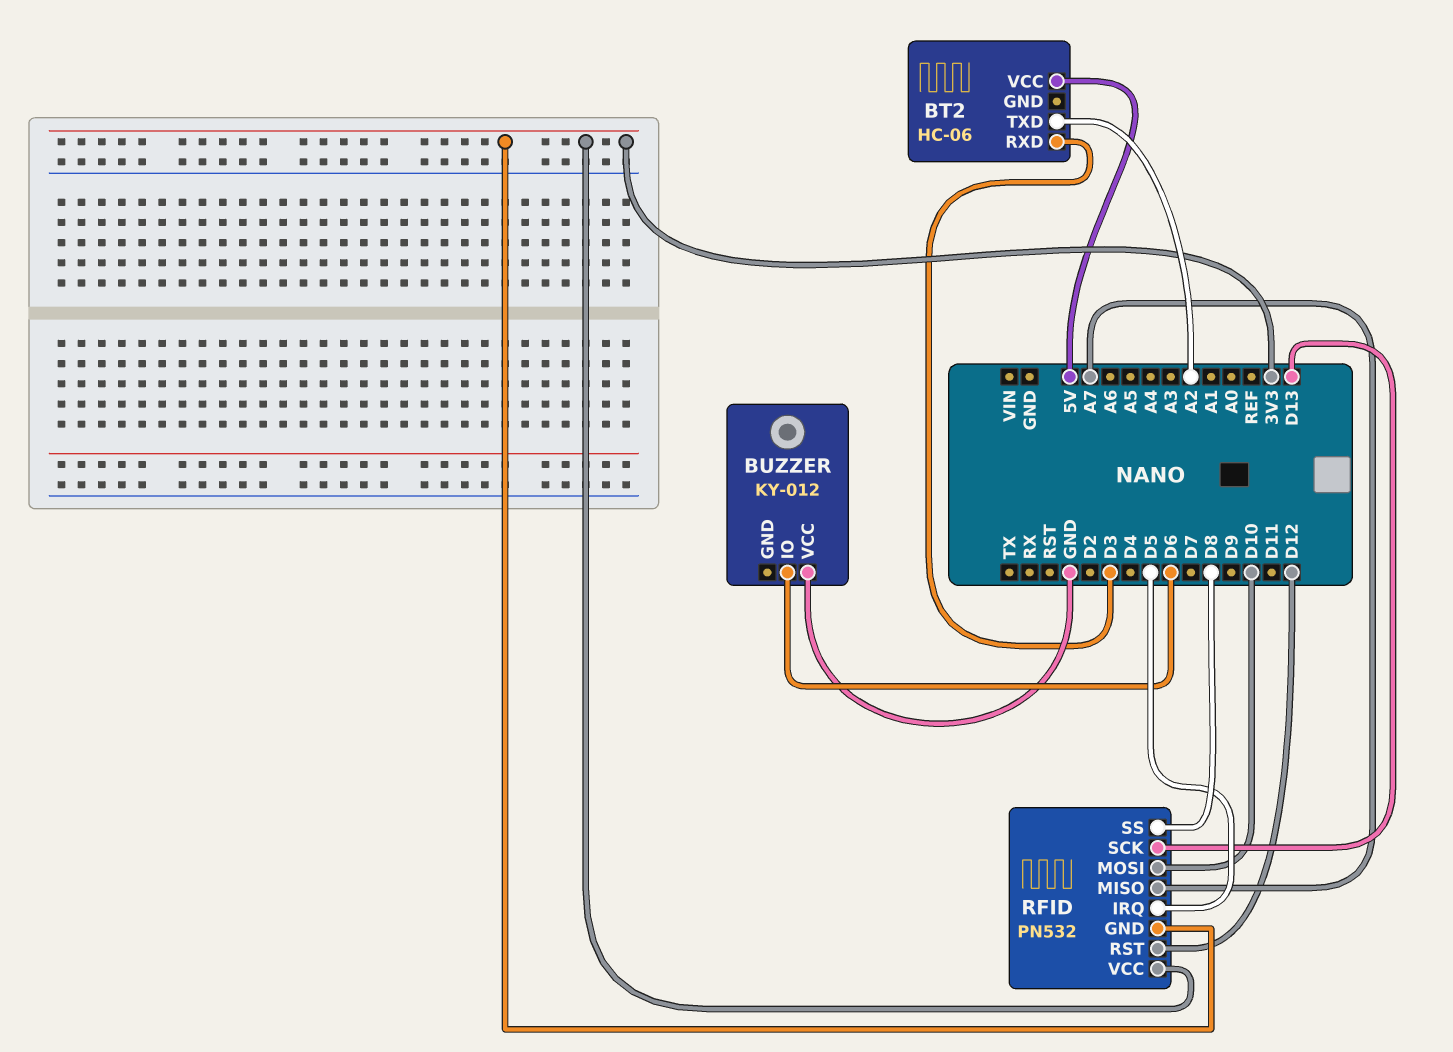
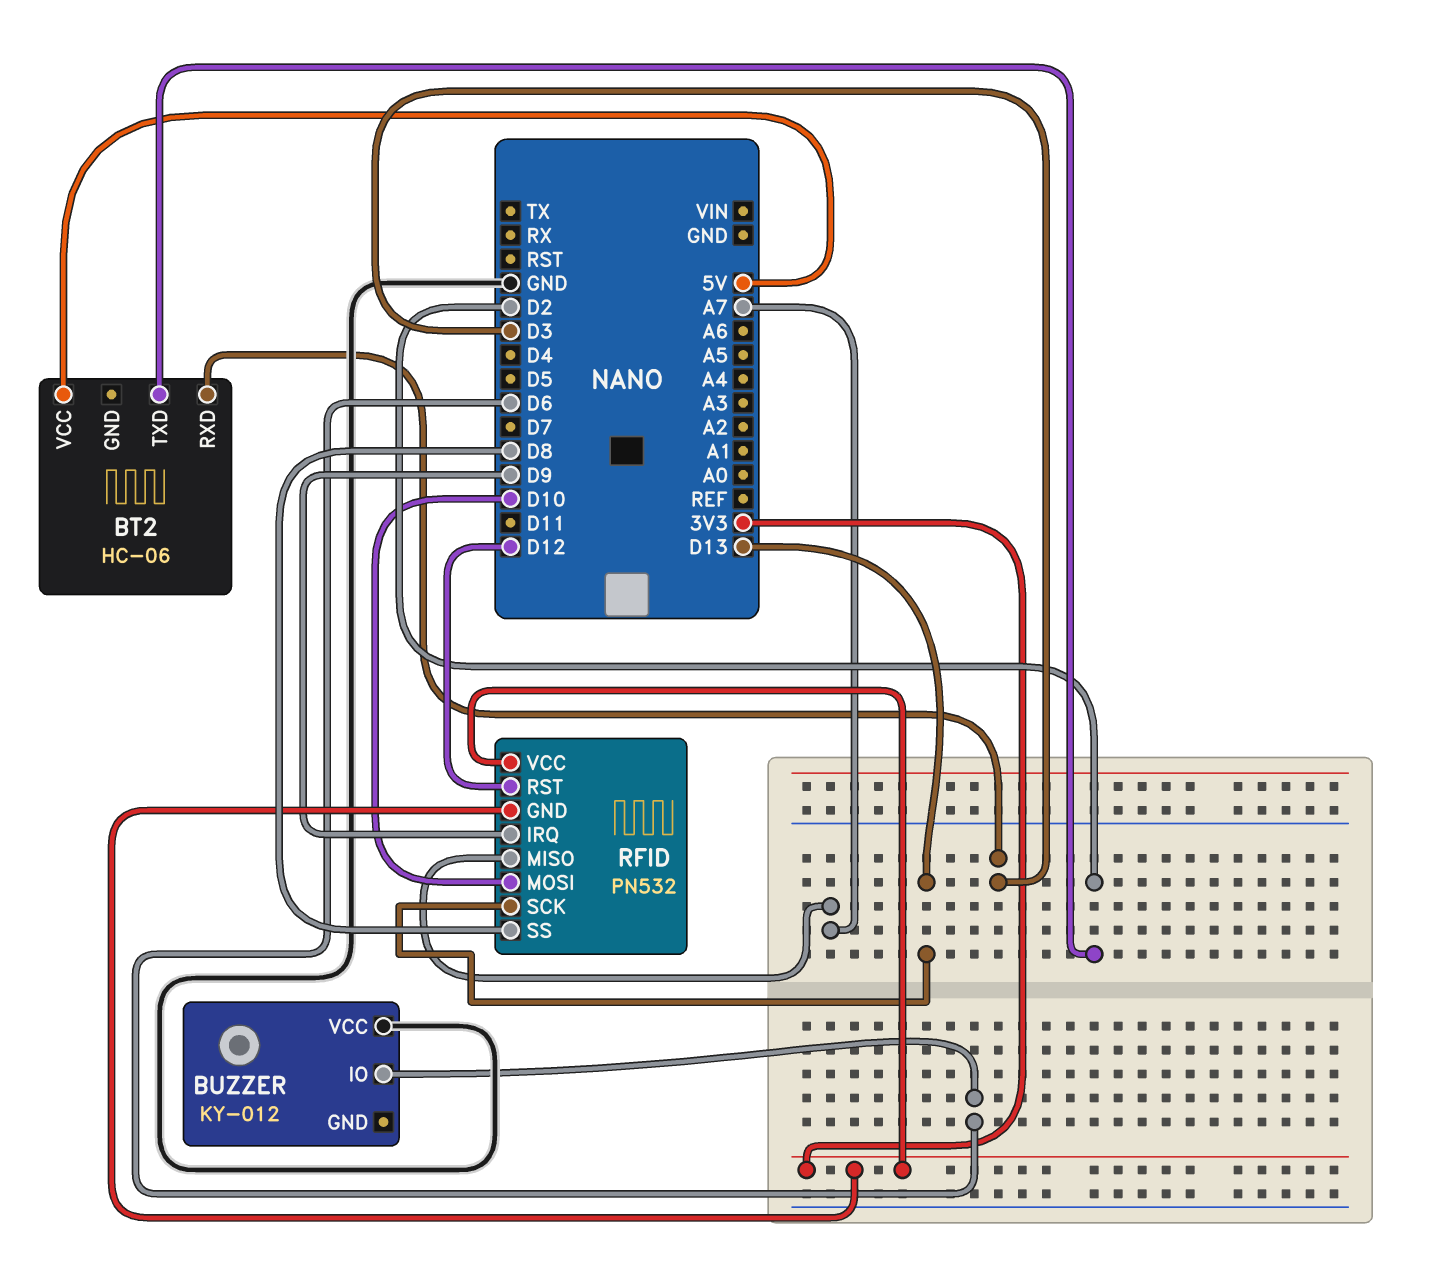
BT2 pin TXD: A2 -> D2
RFID pin IRQ: D5 -> D9

